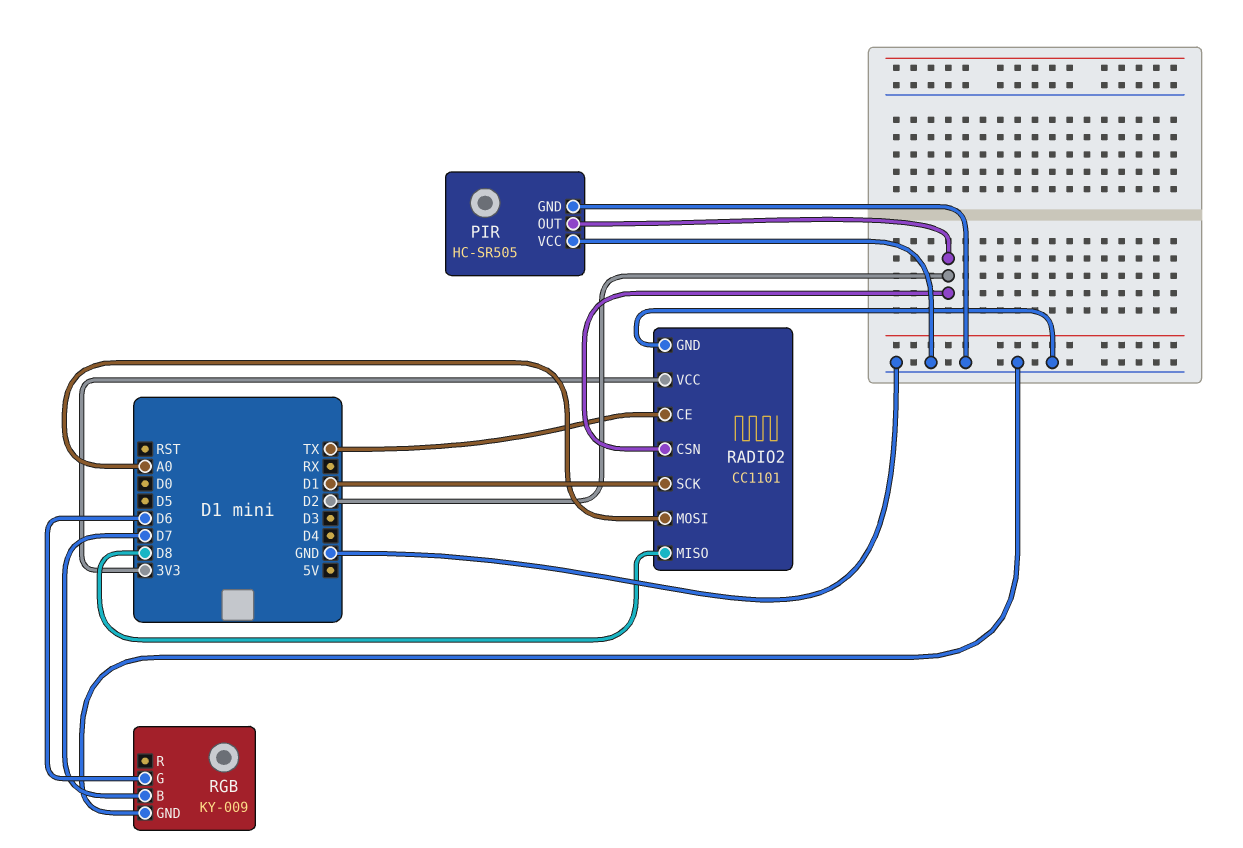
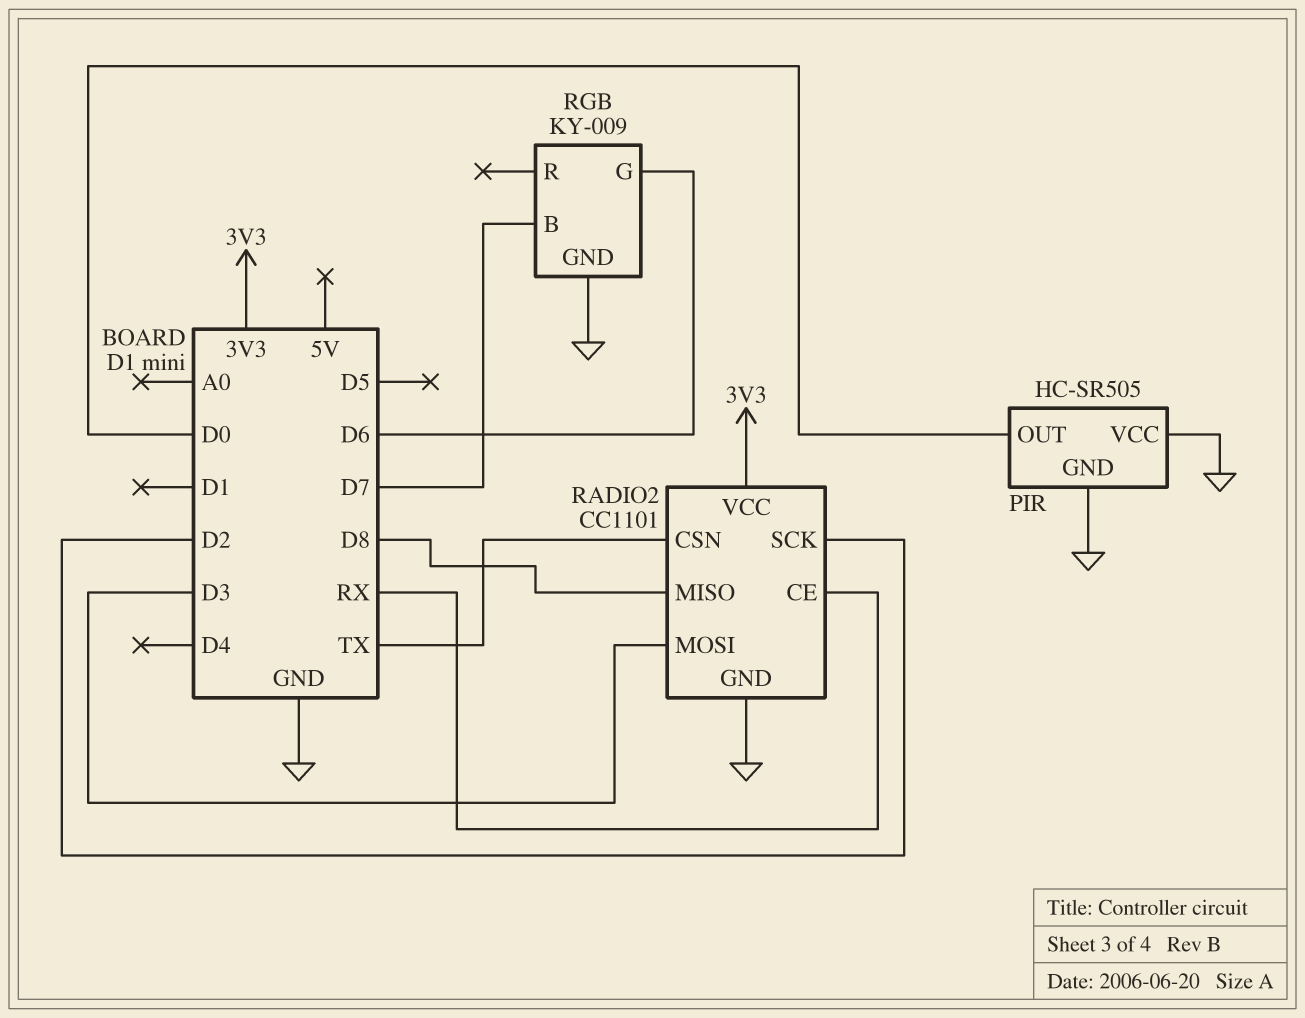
PIR pin OUT: D2 -> D0
RADIO2 pin CE: TX -> RX
RADIO2 pin CSN: D2 -> TX
RADIO2 pin MOSI: A0 -> D3
RADIO2 pin SCK: D1 -> D2

